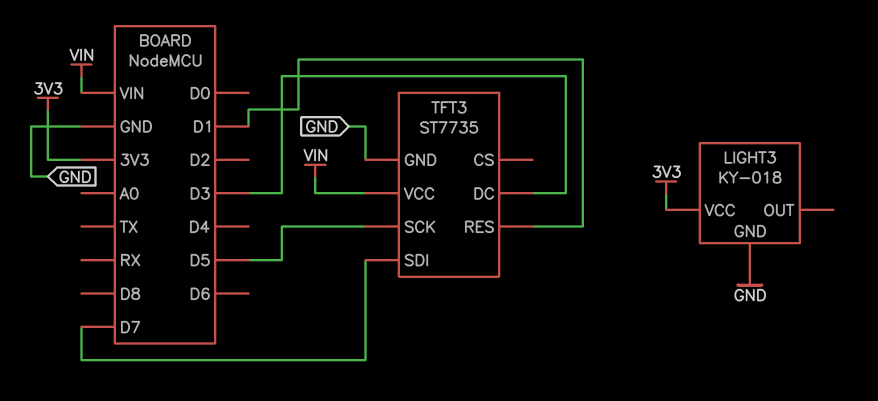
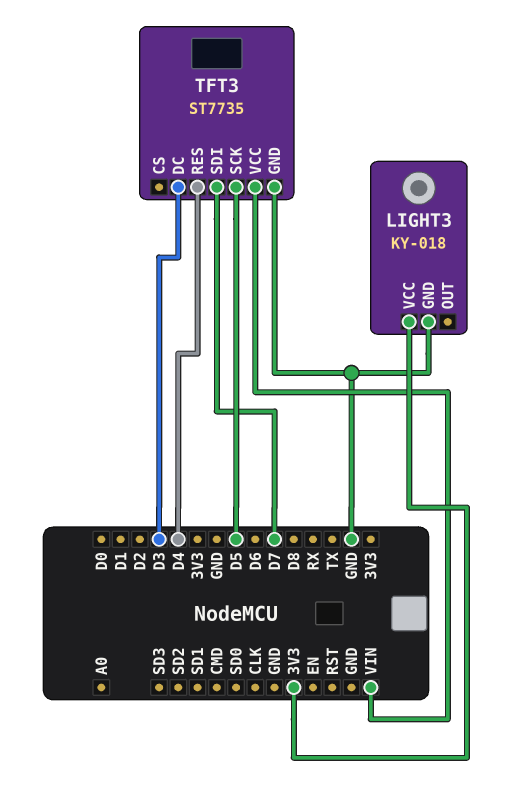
TFT3 pin RES: D1 -> D4

